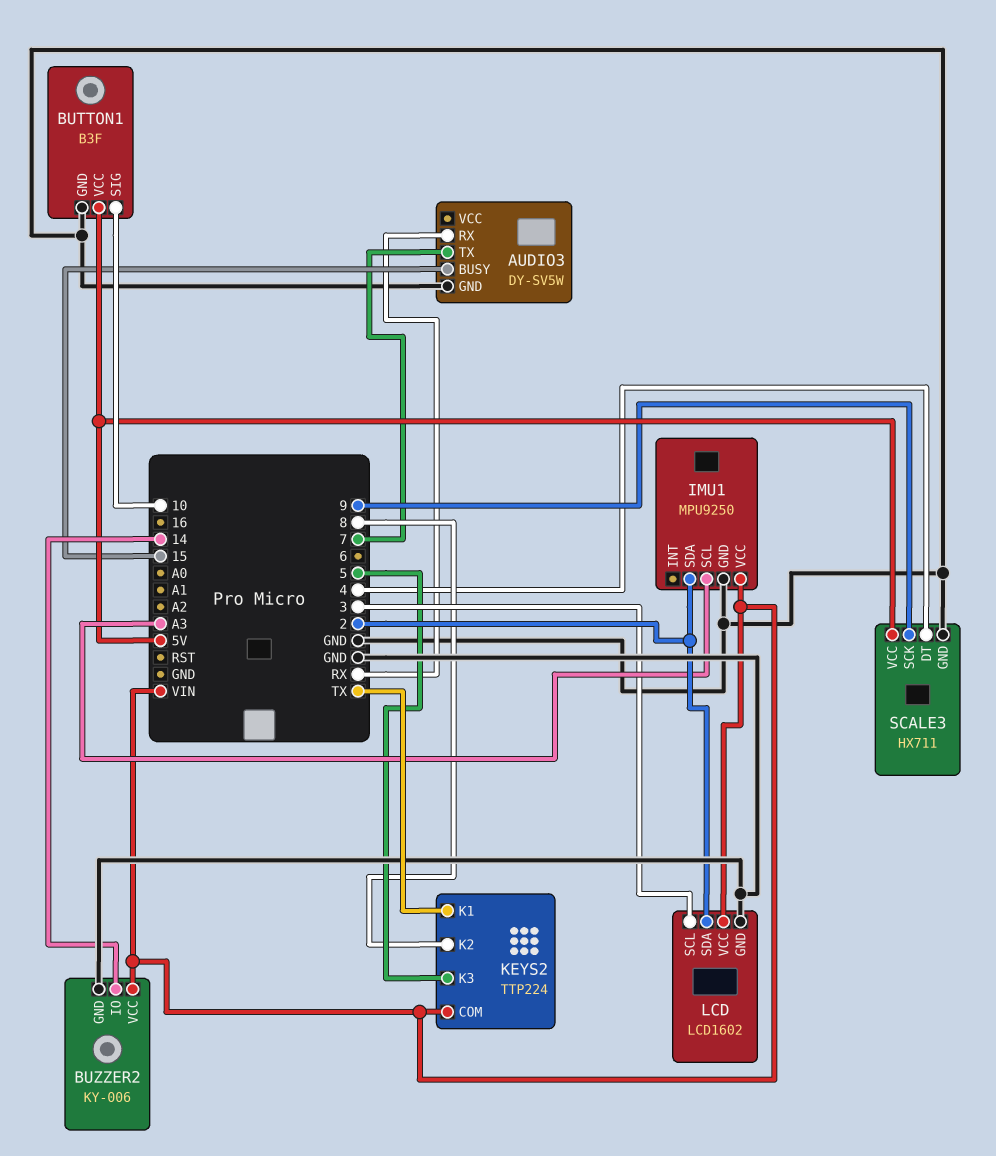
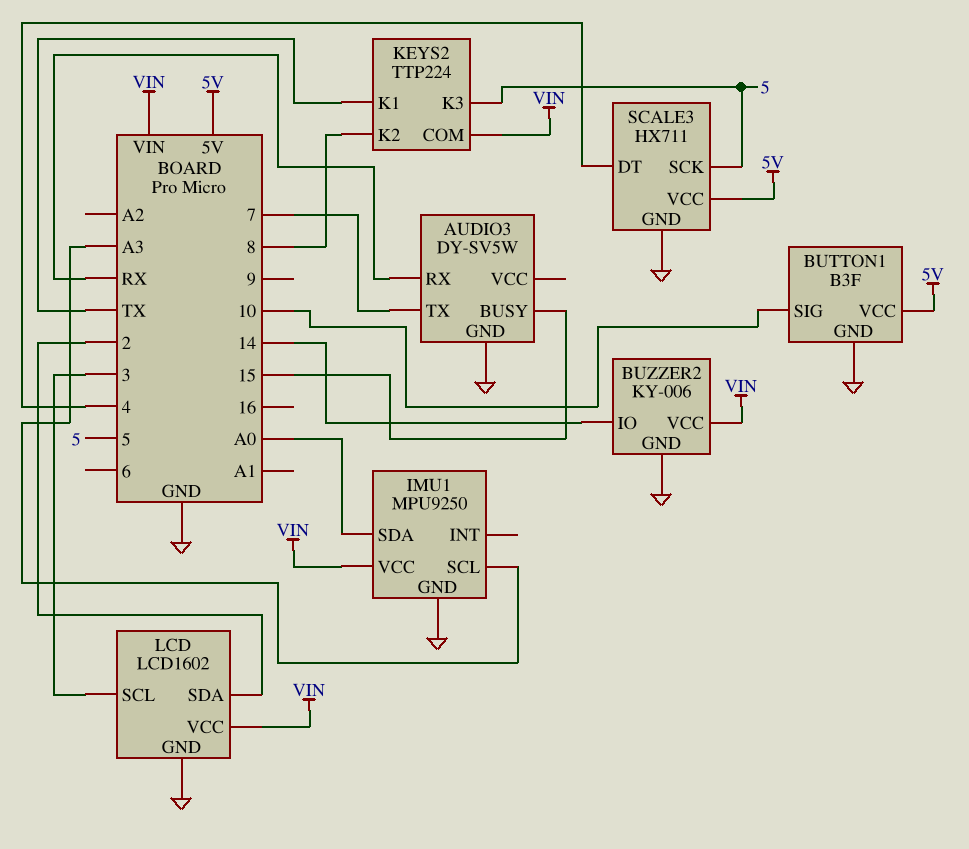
IMU1 pin SDA: 2 -> A0
SCALE3 pin SCK: 9 -> 5

